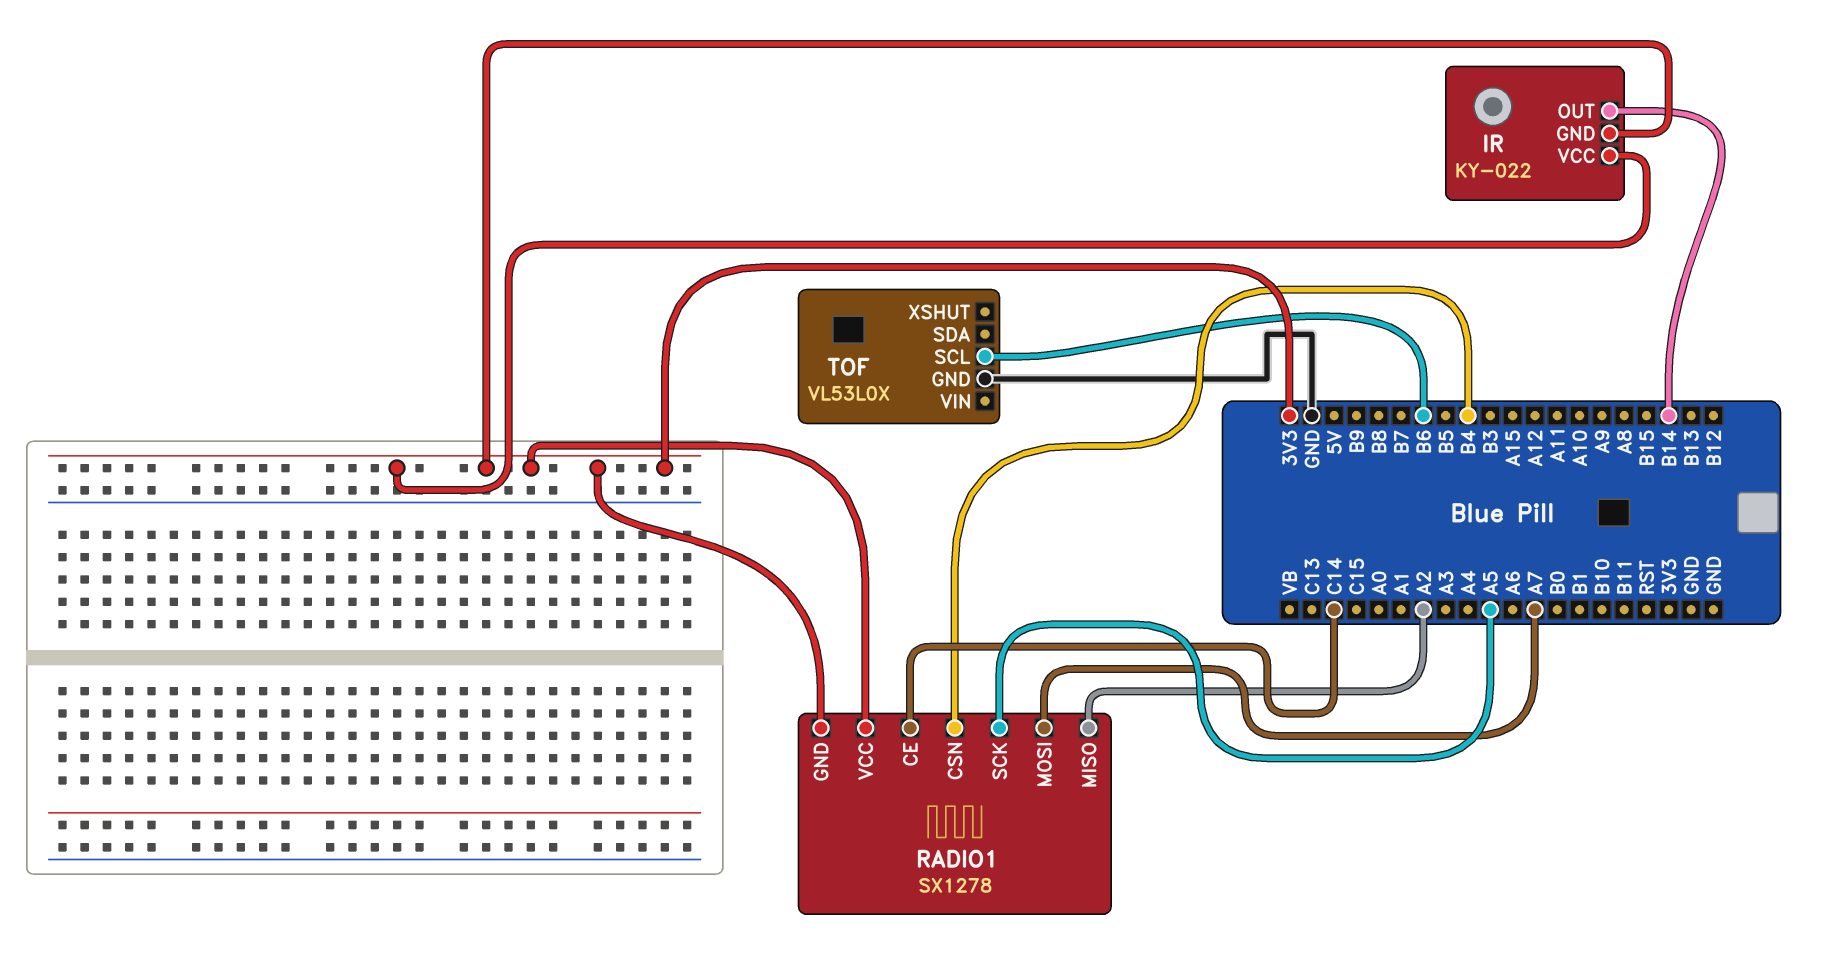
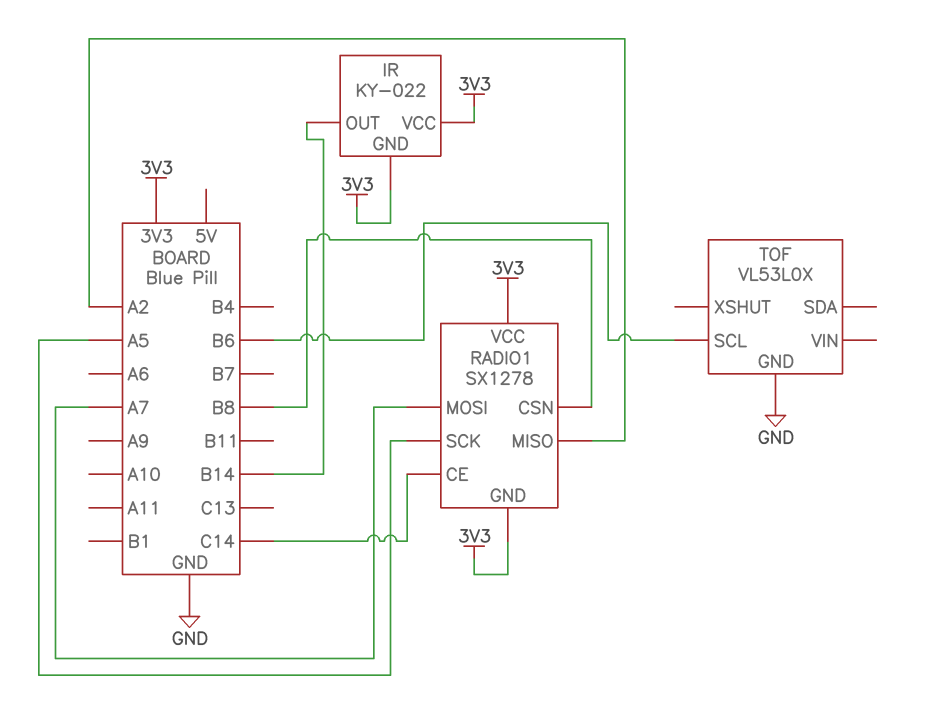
RADIO1 pin CSN: B4 -> B8

